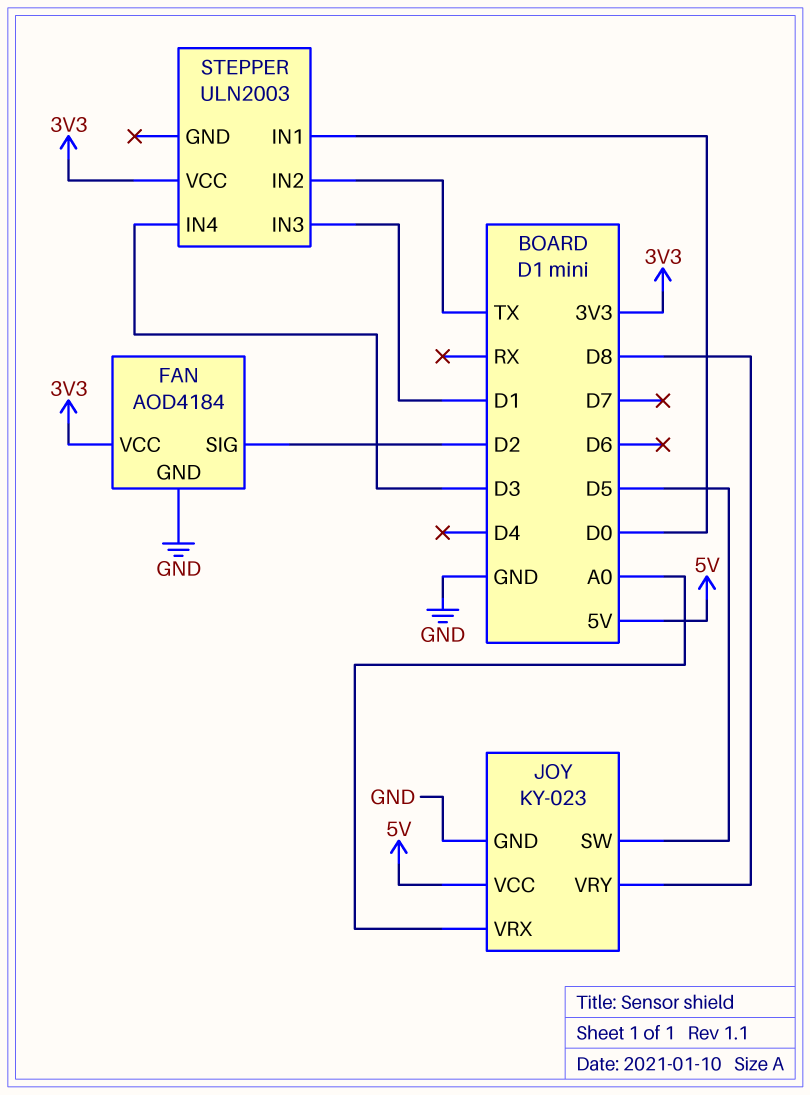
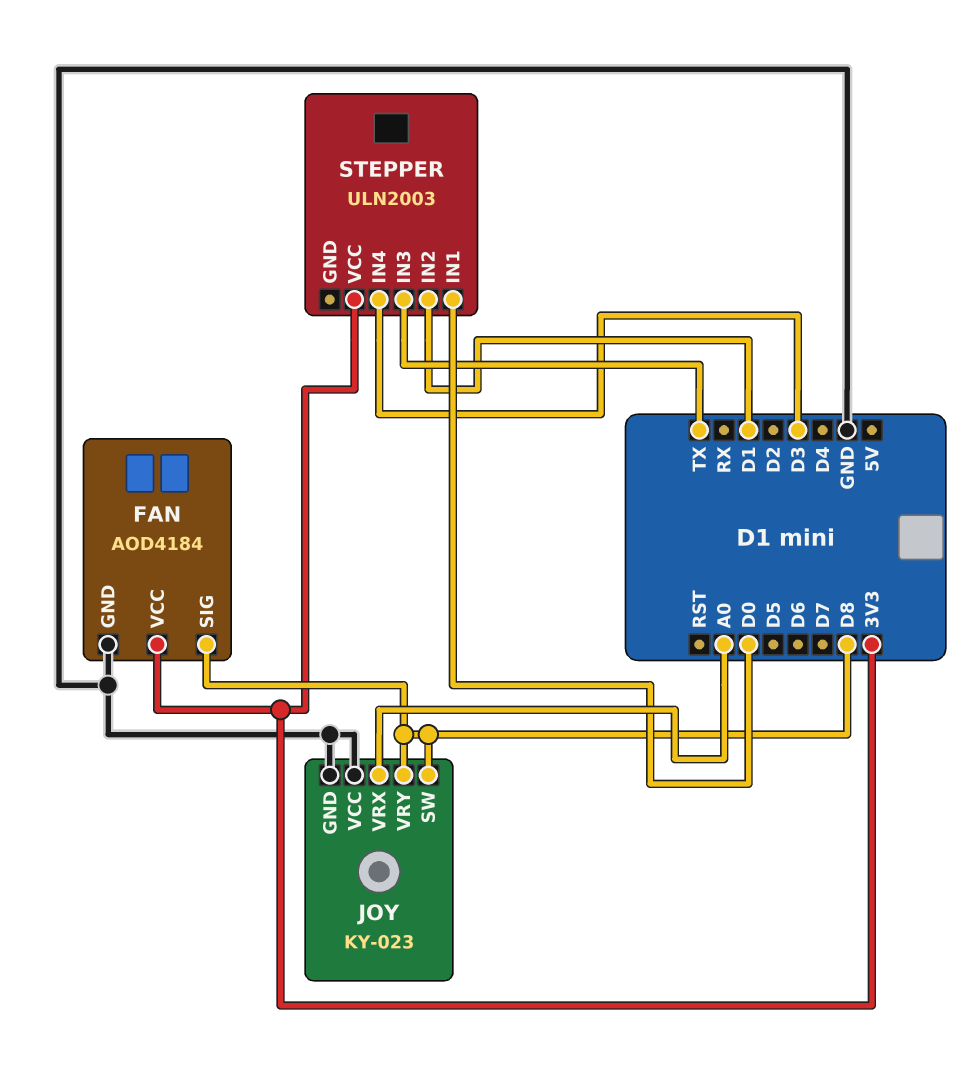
FAN pin SIG: D2 -> D8
JOY pin SW: D5 -> D8
JOY pin VCC: 5V -> GND
STEPPER pin IN2: TX -> D1
STEPPER pin IN3: D1 -> TX

